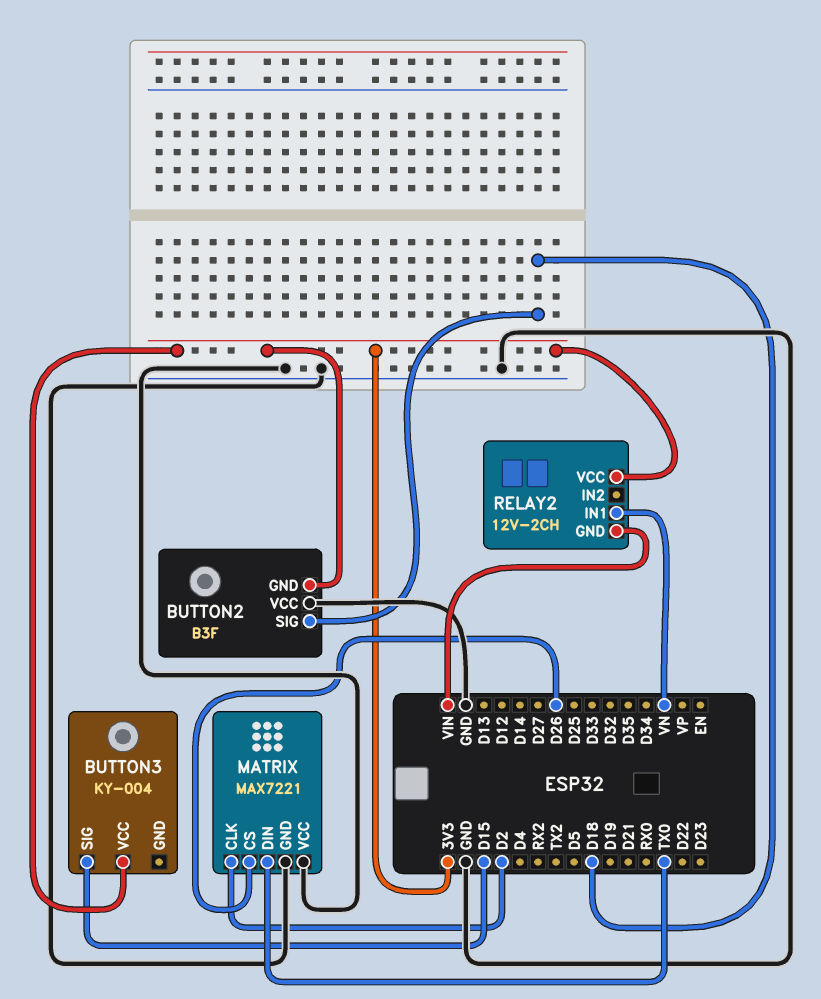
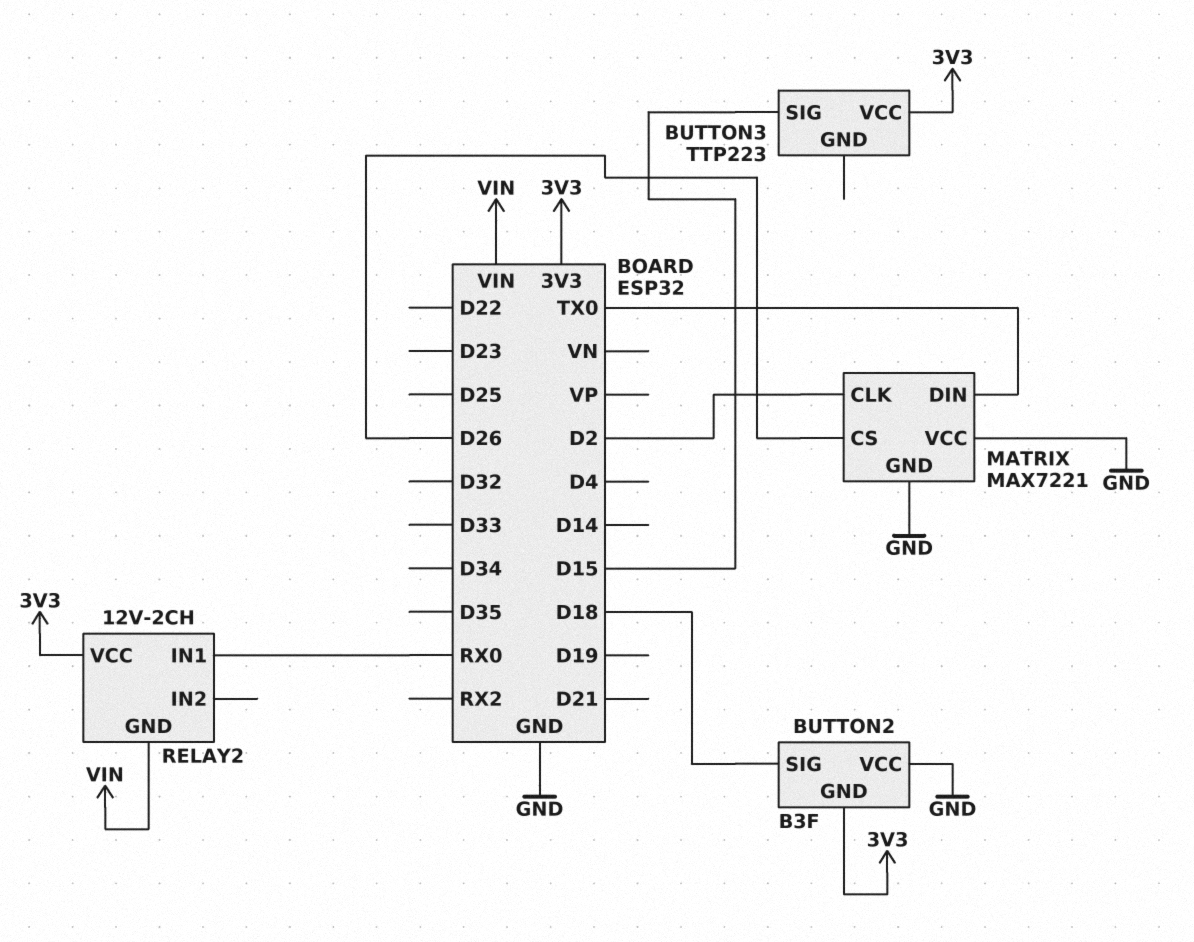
BUTTON3: KY-004 -> TTP223
RELAY2 pin IN1: VN -> RX0

